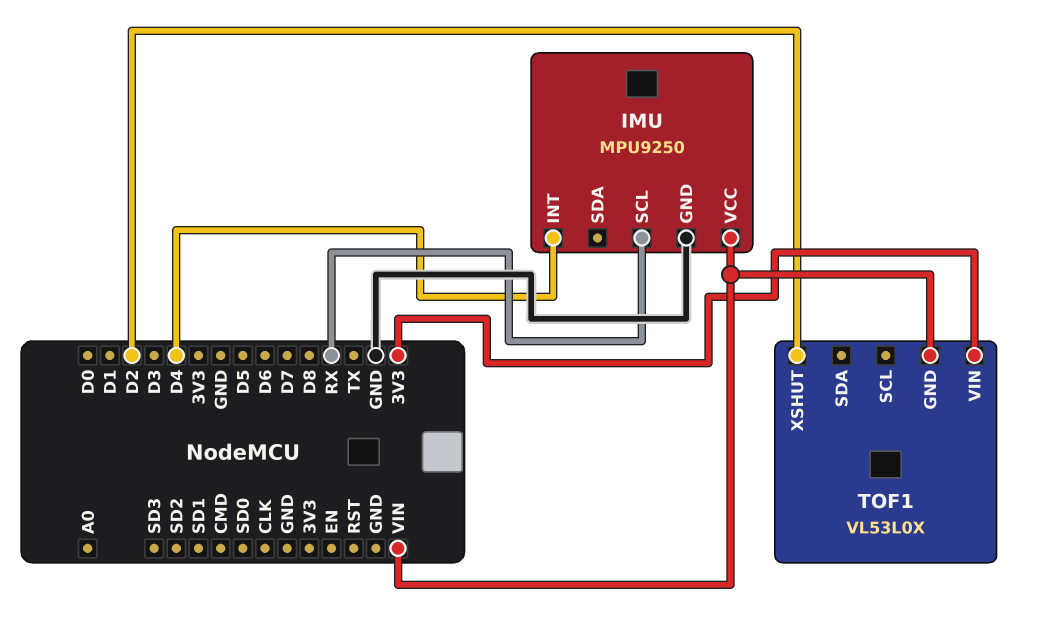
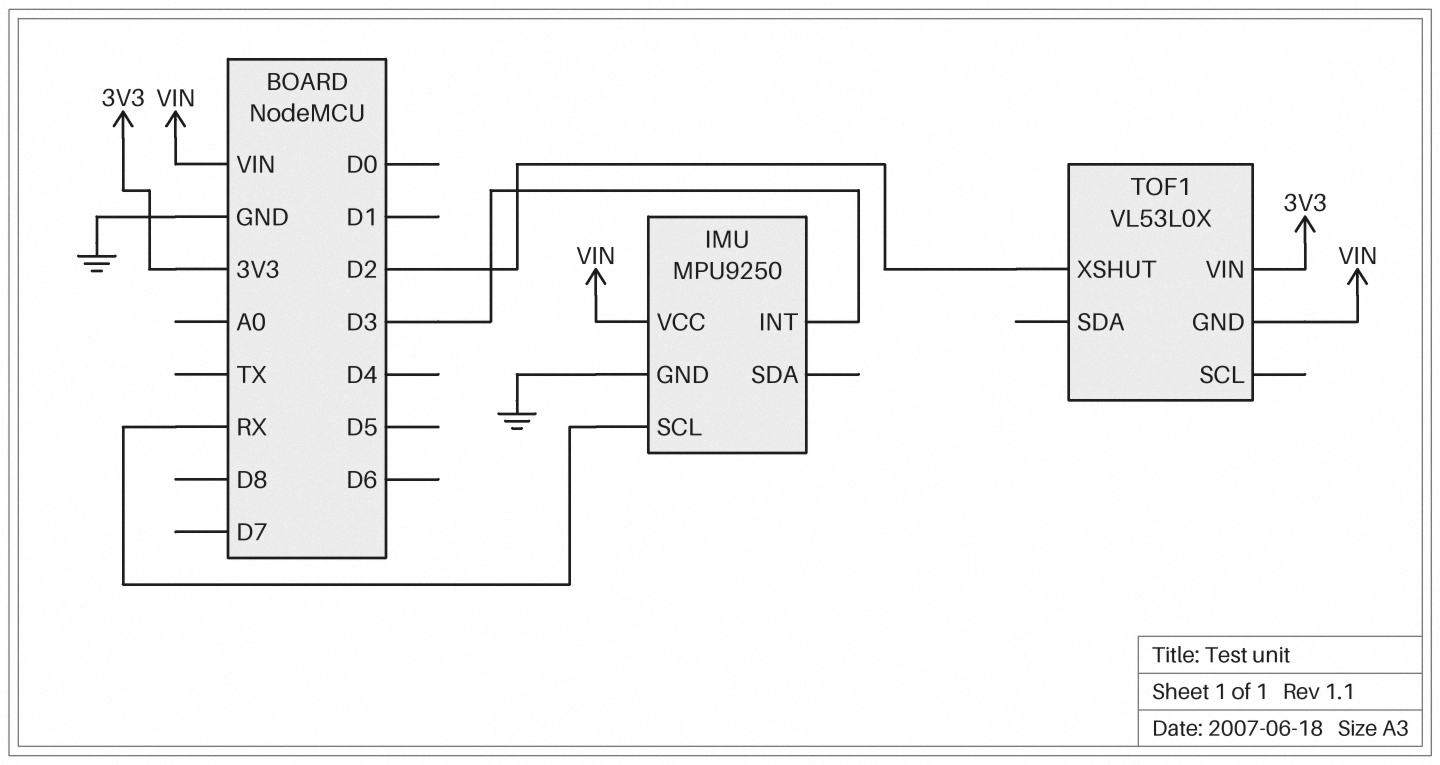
IMU pin INT: D4 -> D3

